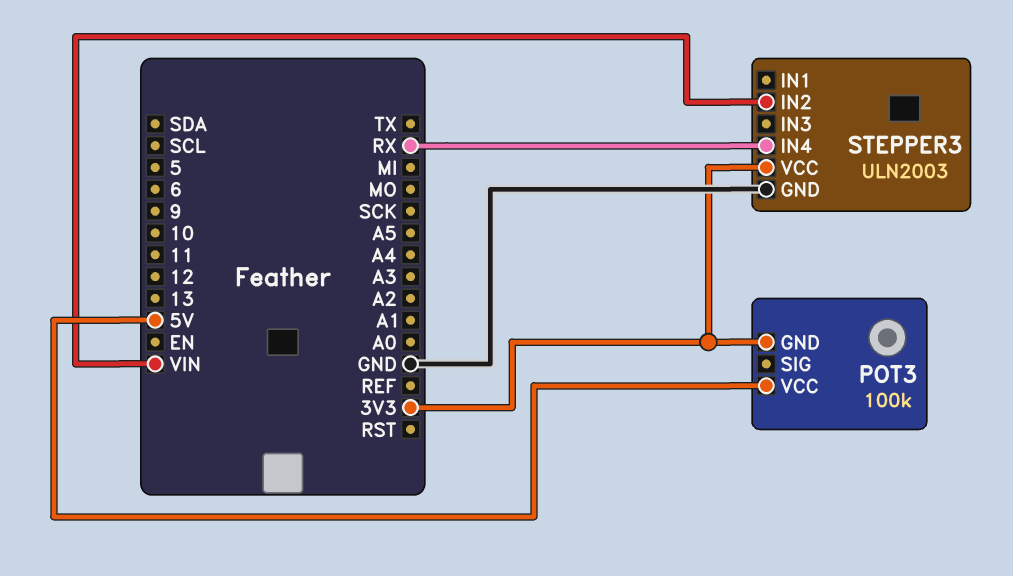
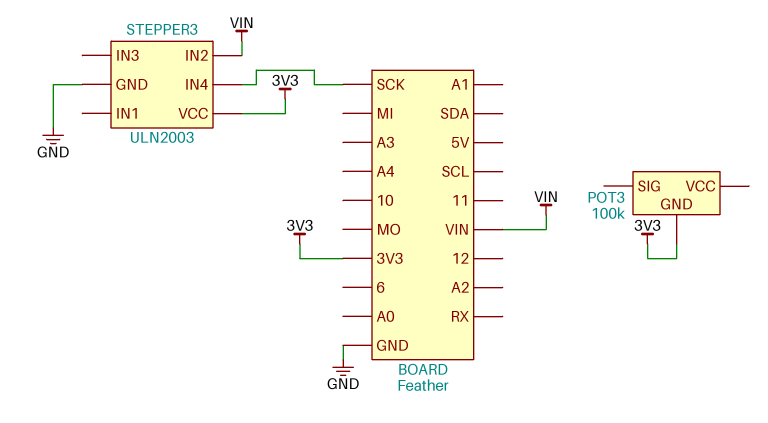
POT3 pin VCC: 5V -> none
STEPPER3 pin IN4: RX -> SCK

